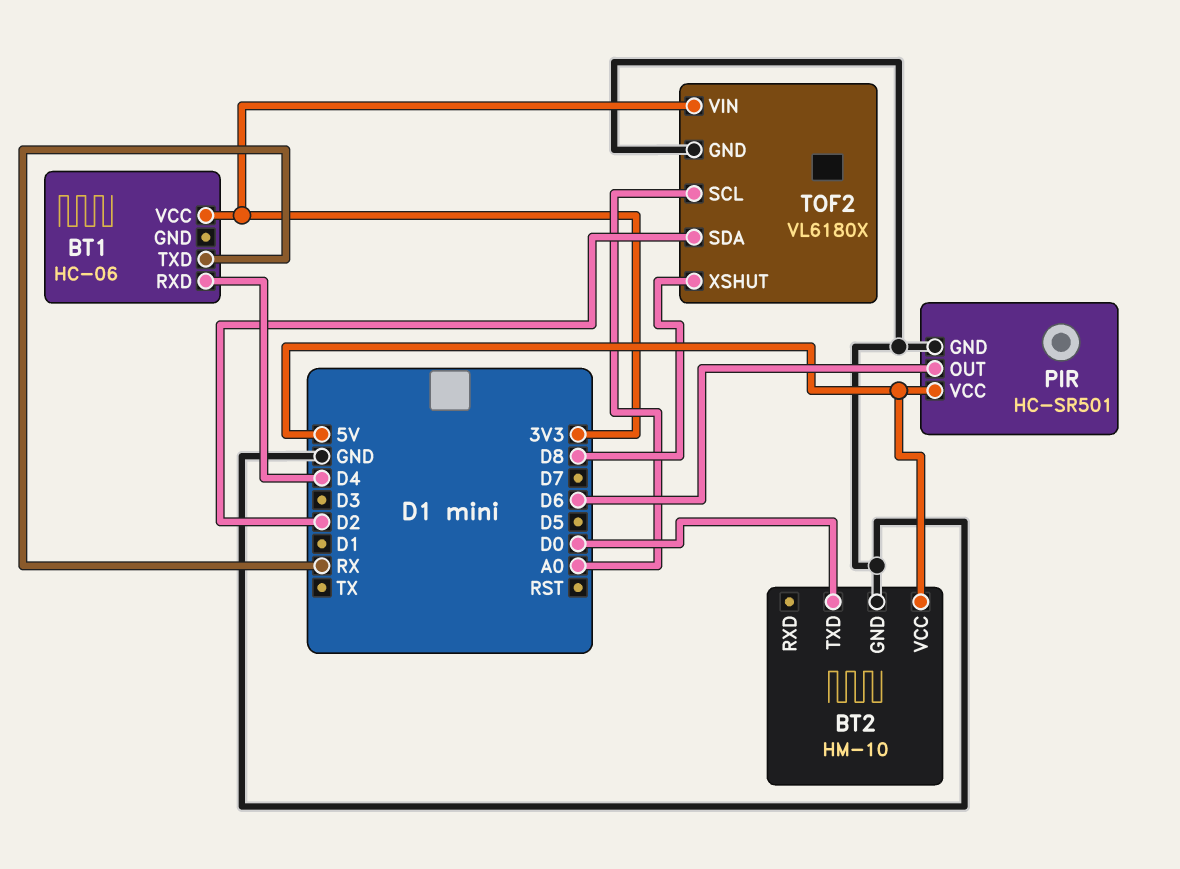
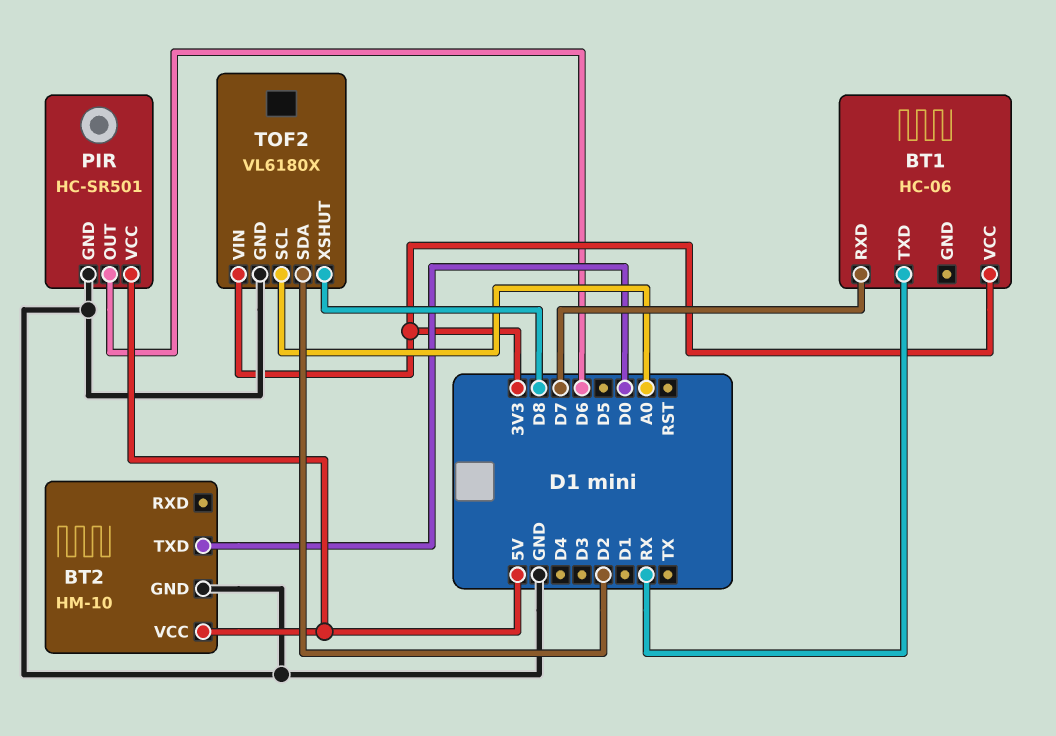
BT1 pin RXD: D4 -> D7

